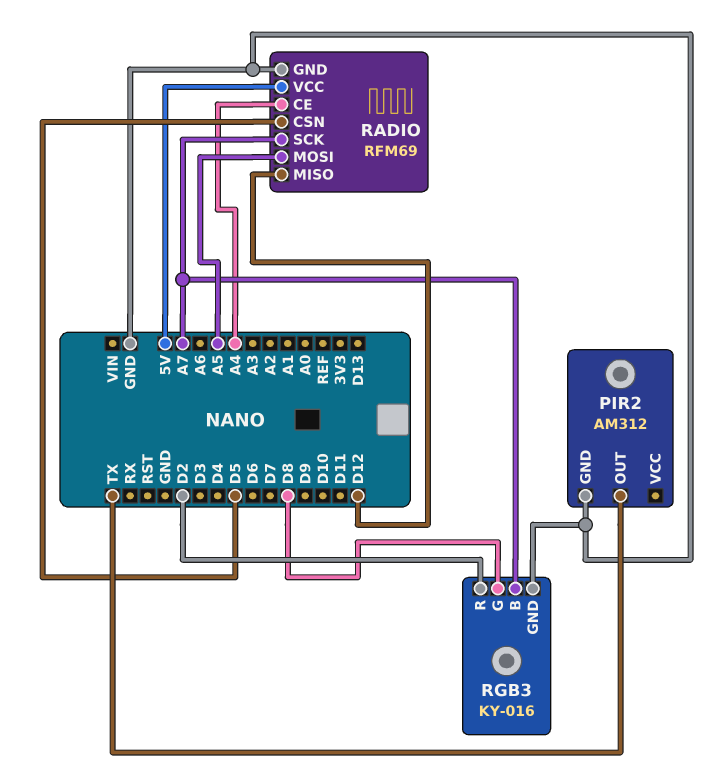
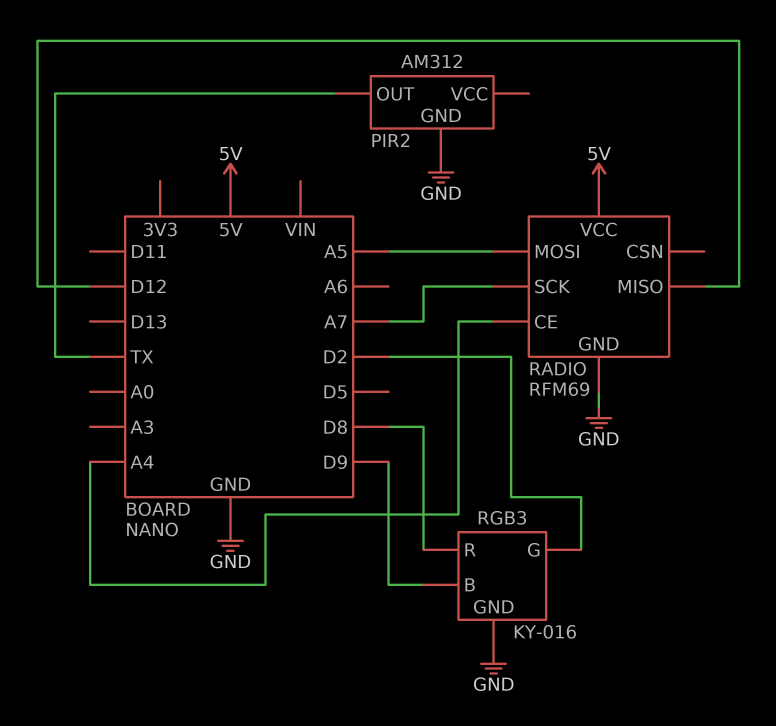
RADIO pin CSN: D5 -> none
RGB3 pin B: A7 -> D9
RGB3 pin G: D8 -> D2
RGB3 pin R: D2 -> D8

